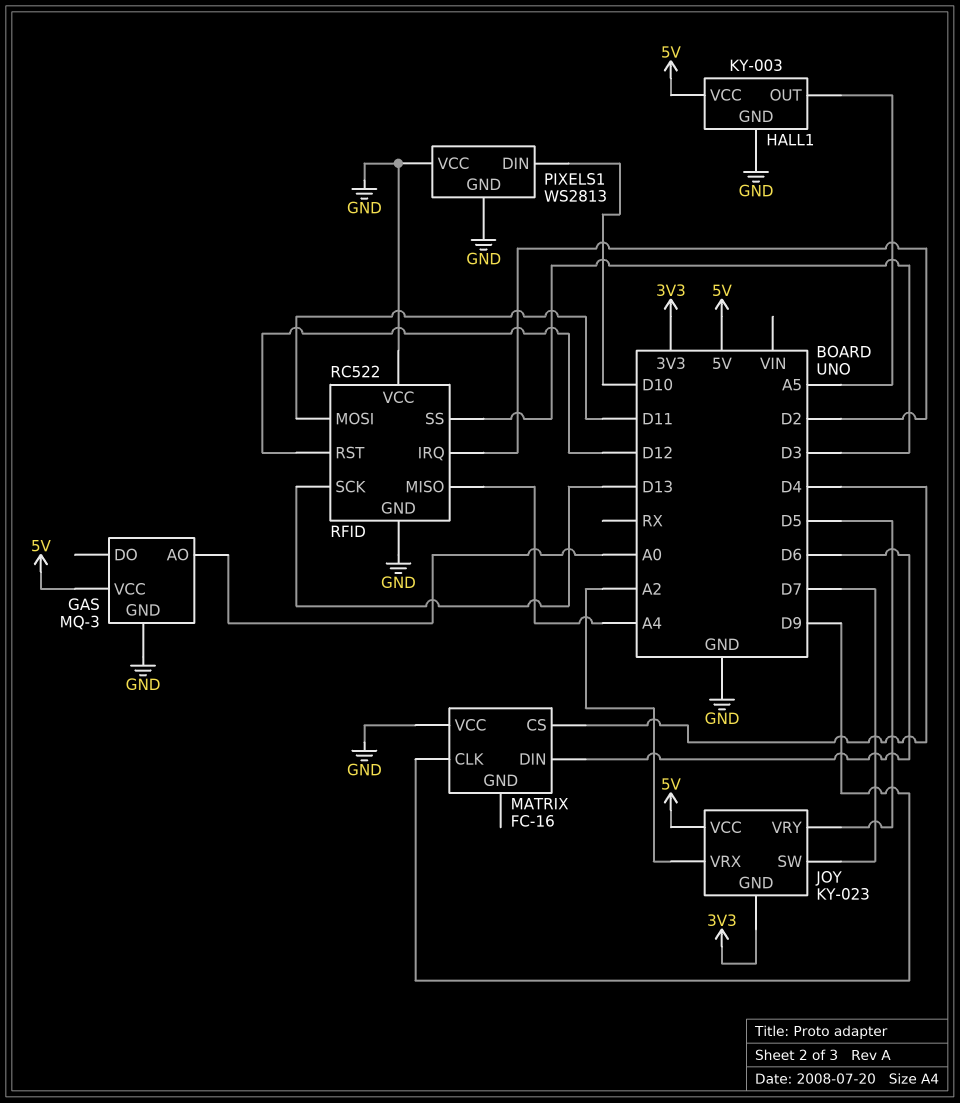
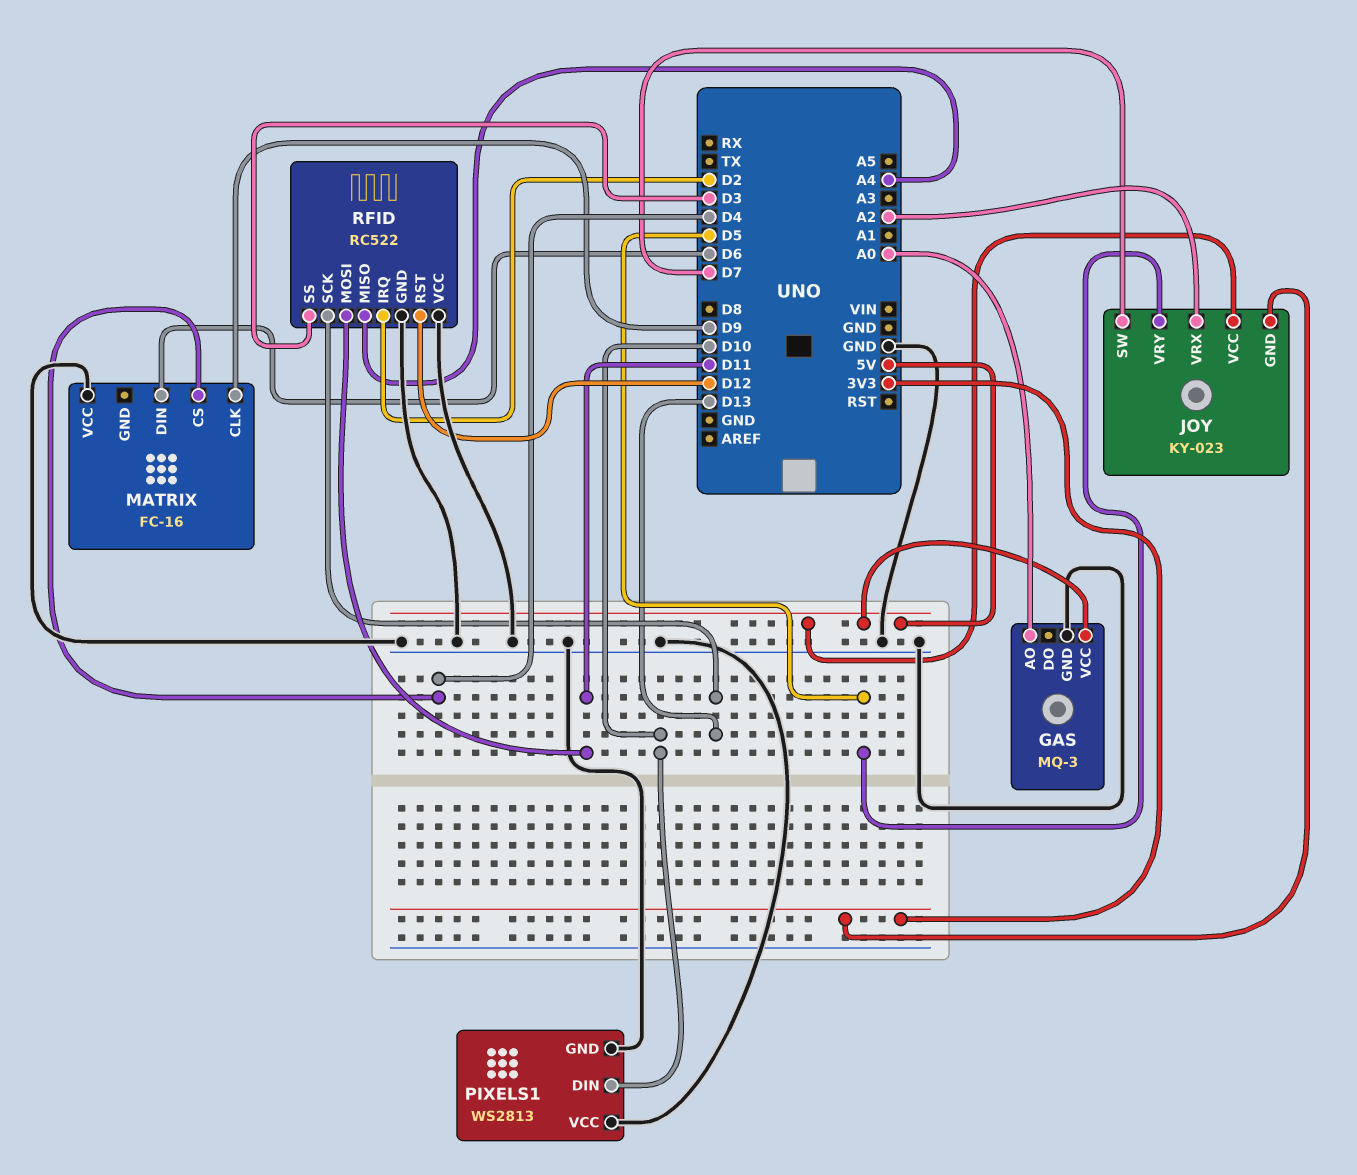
HALL1: KY-003 -> none
HALL1 pin GND: GND -> none
HALL1 pin OUT: A5 -> none
HALL1 pin VCC: 5V -> none

